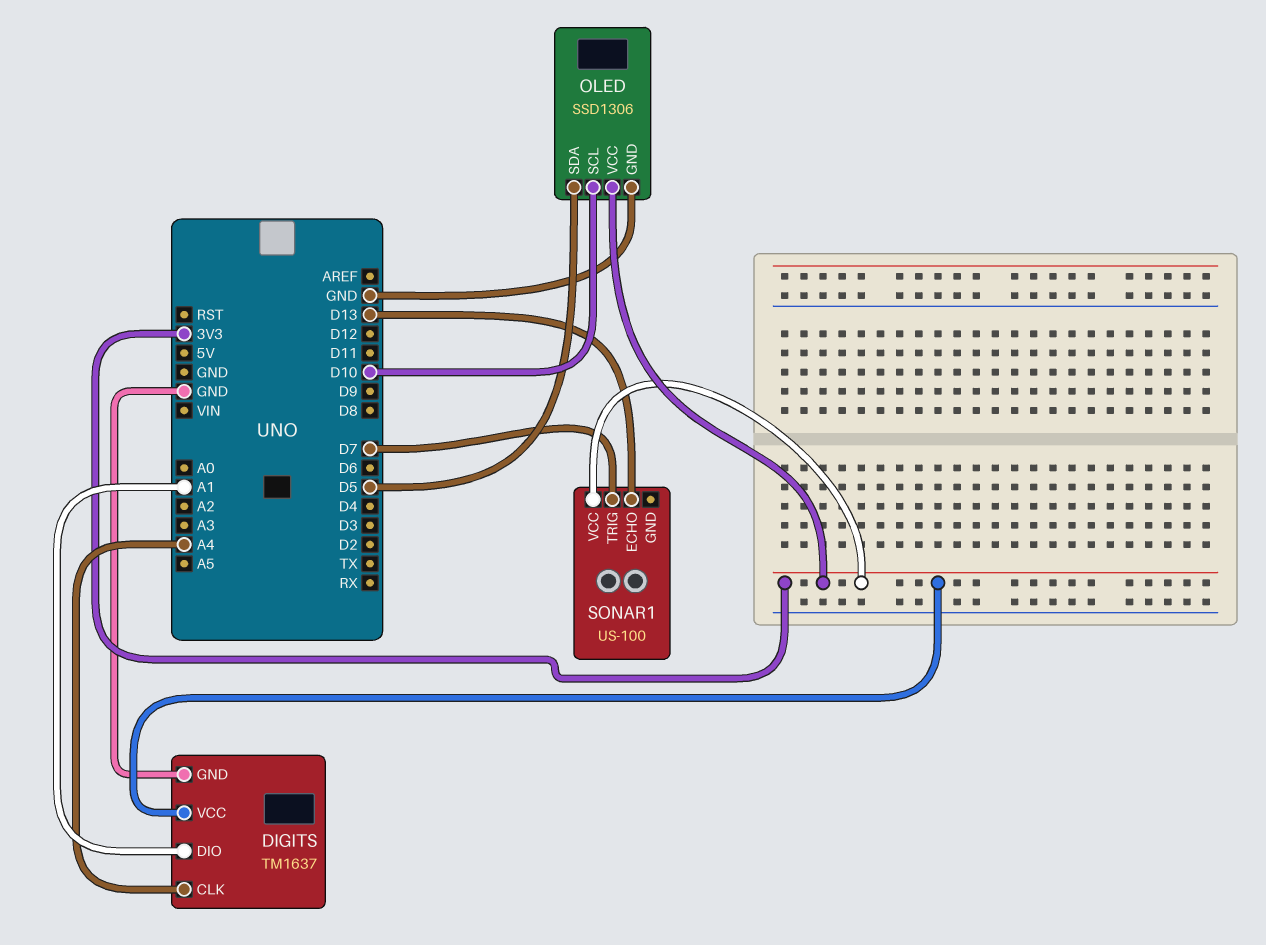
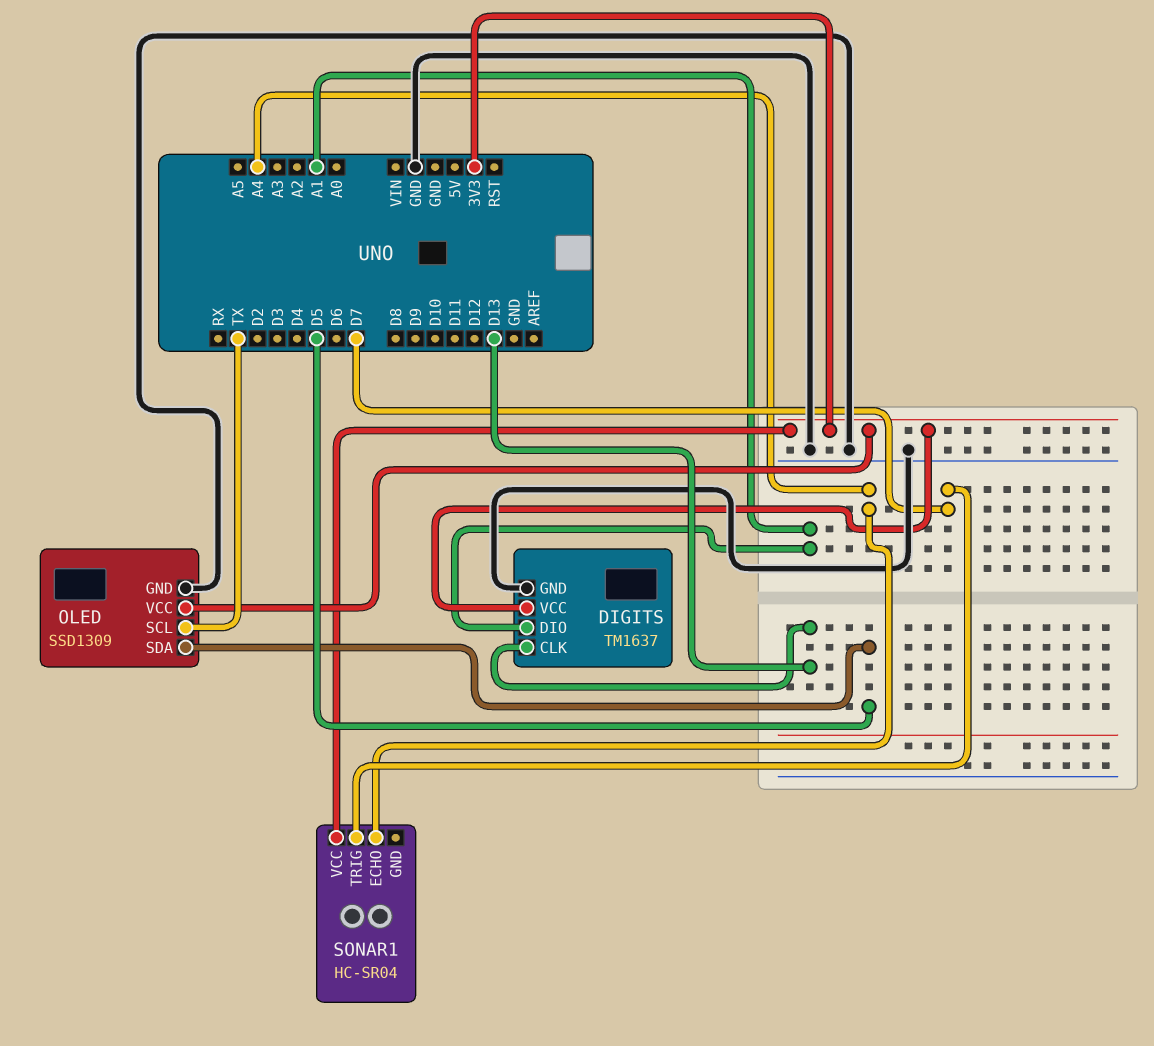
DIGITS pin CLK: A4 -> D13
OLED: SSD1306 -> SSD1309
OLED pin SCL: D10 -> TX
SONAR1: US-100 -> HC-SR04
SONAR1 pin ECHO: D13 -> A4

